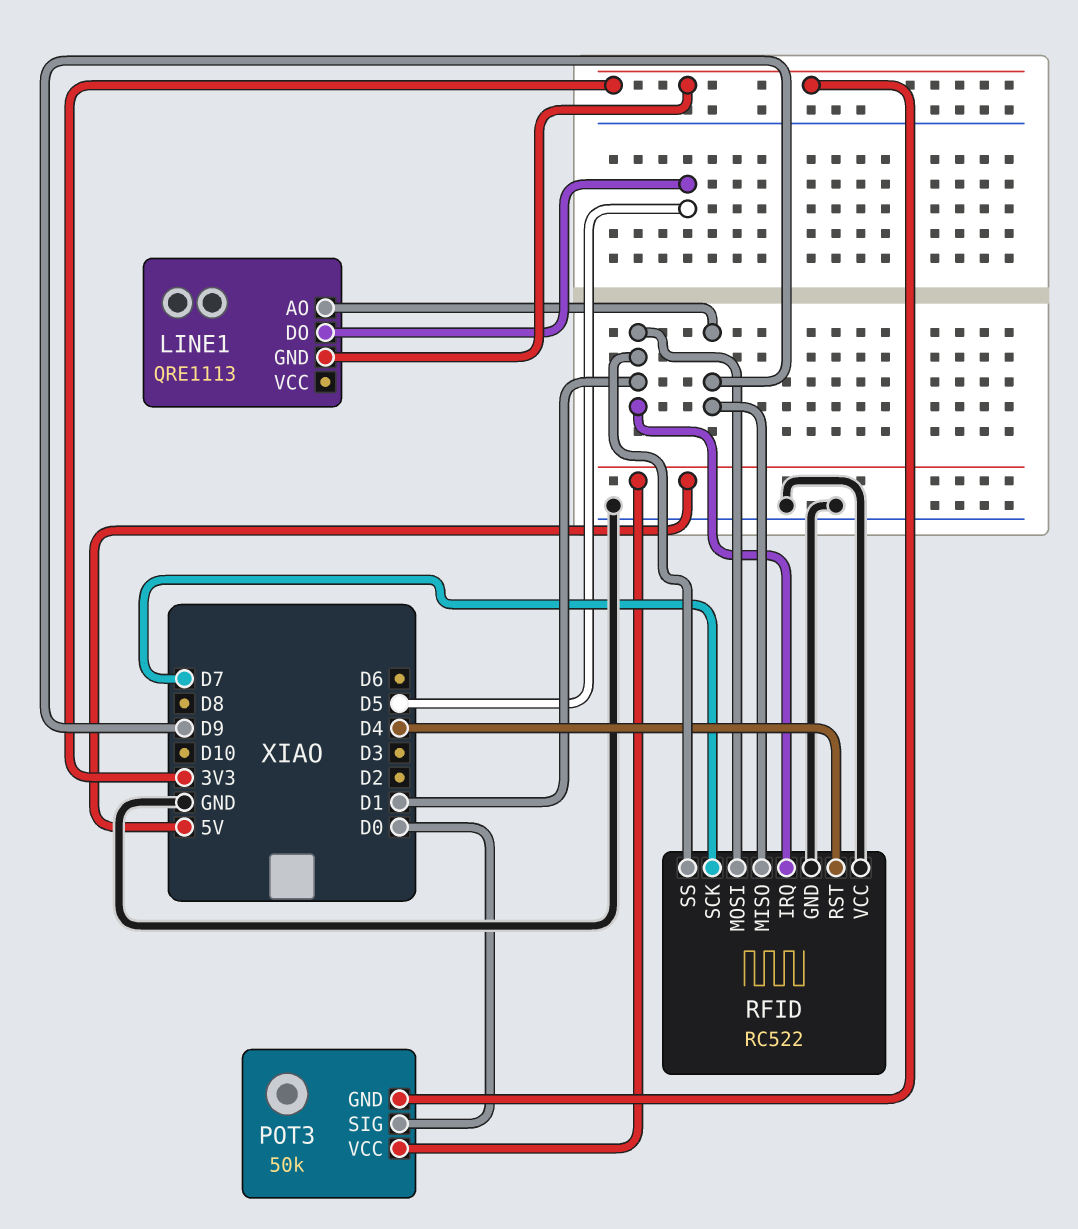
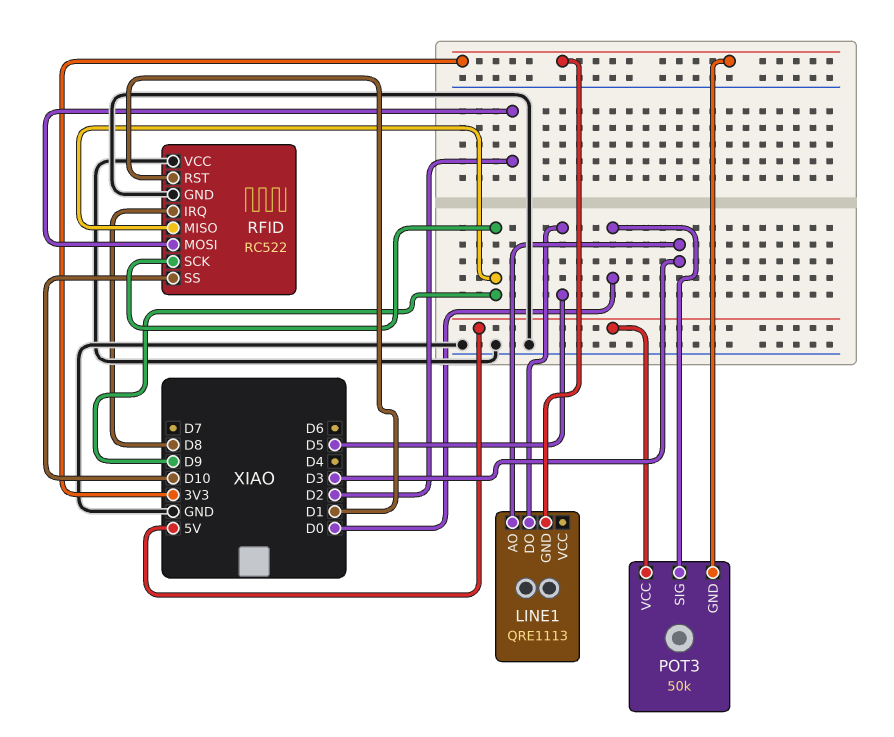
LINE1 pin AO: D9 -> D3
RFID pin IRQ: D1 -> D8
RFID pin MOSI: D1 -> D2
RFID pin RST: D4 -> D1
RFID pin SCK: D7 -> D9
RFID pin SS: D1 -> D10

